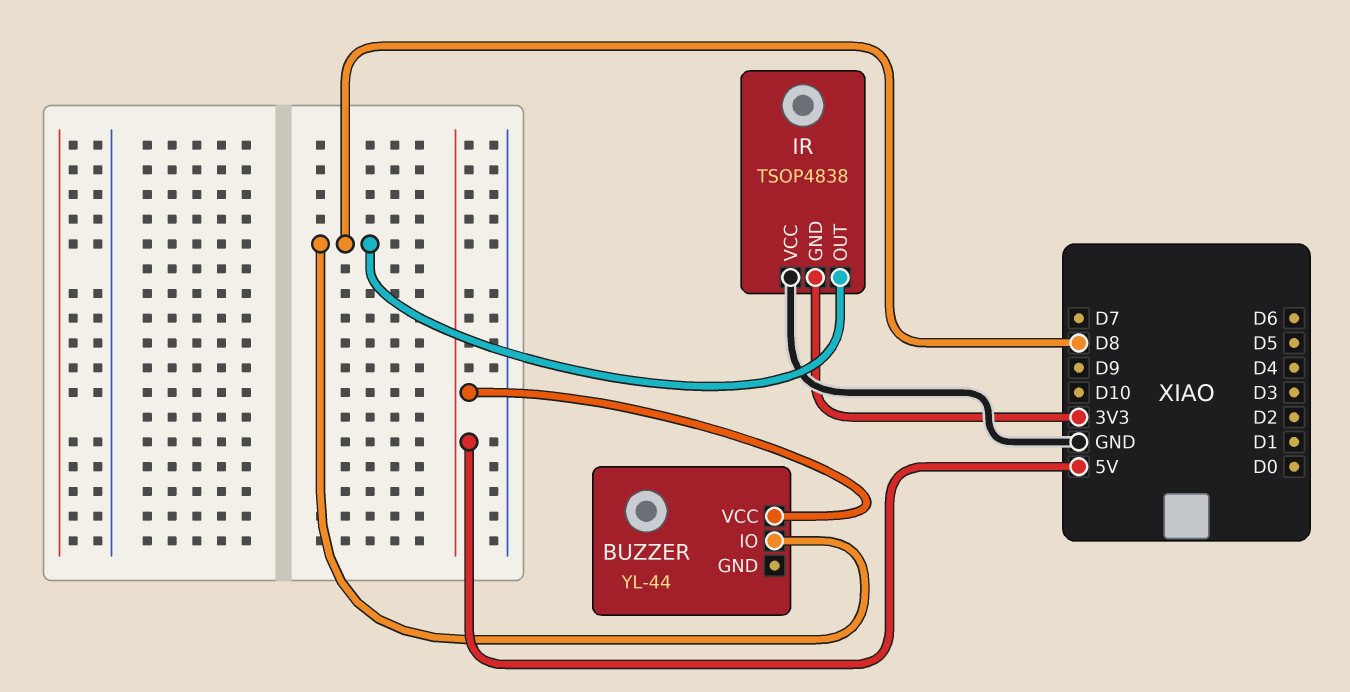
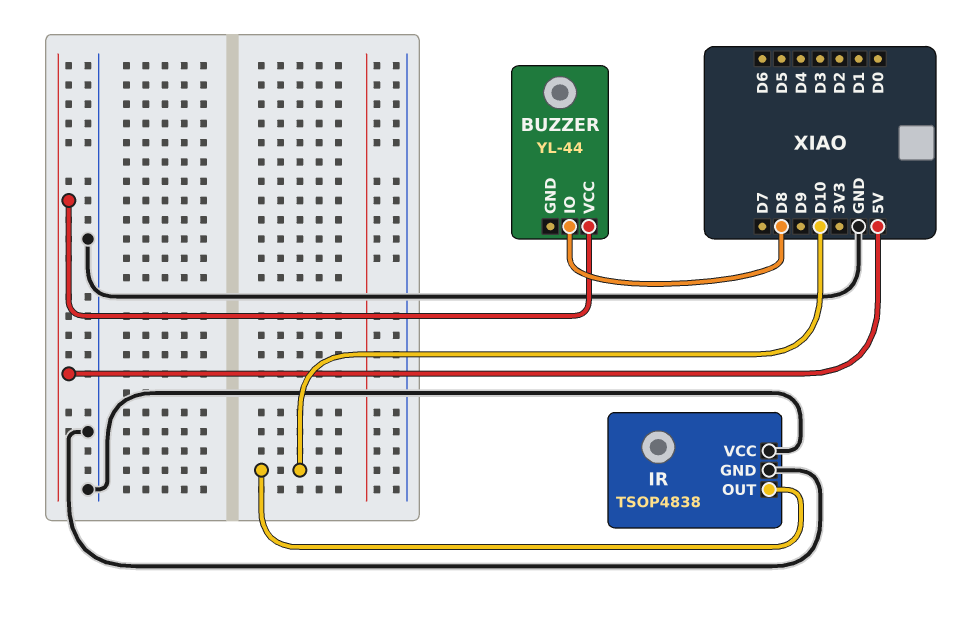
IR pin GND: 3V3 -> GND
IR pin OUT: D8 -> D10

